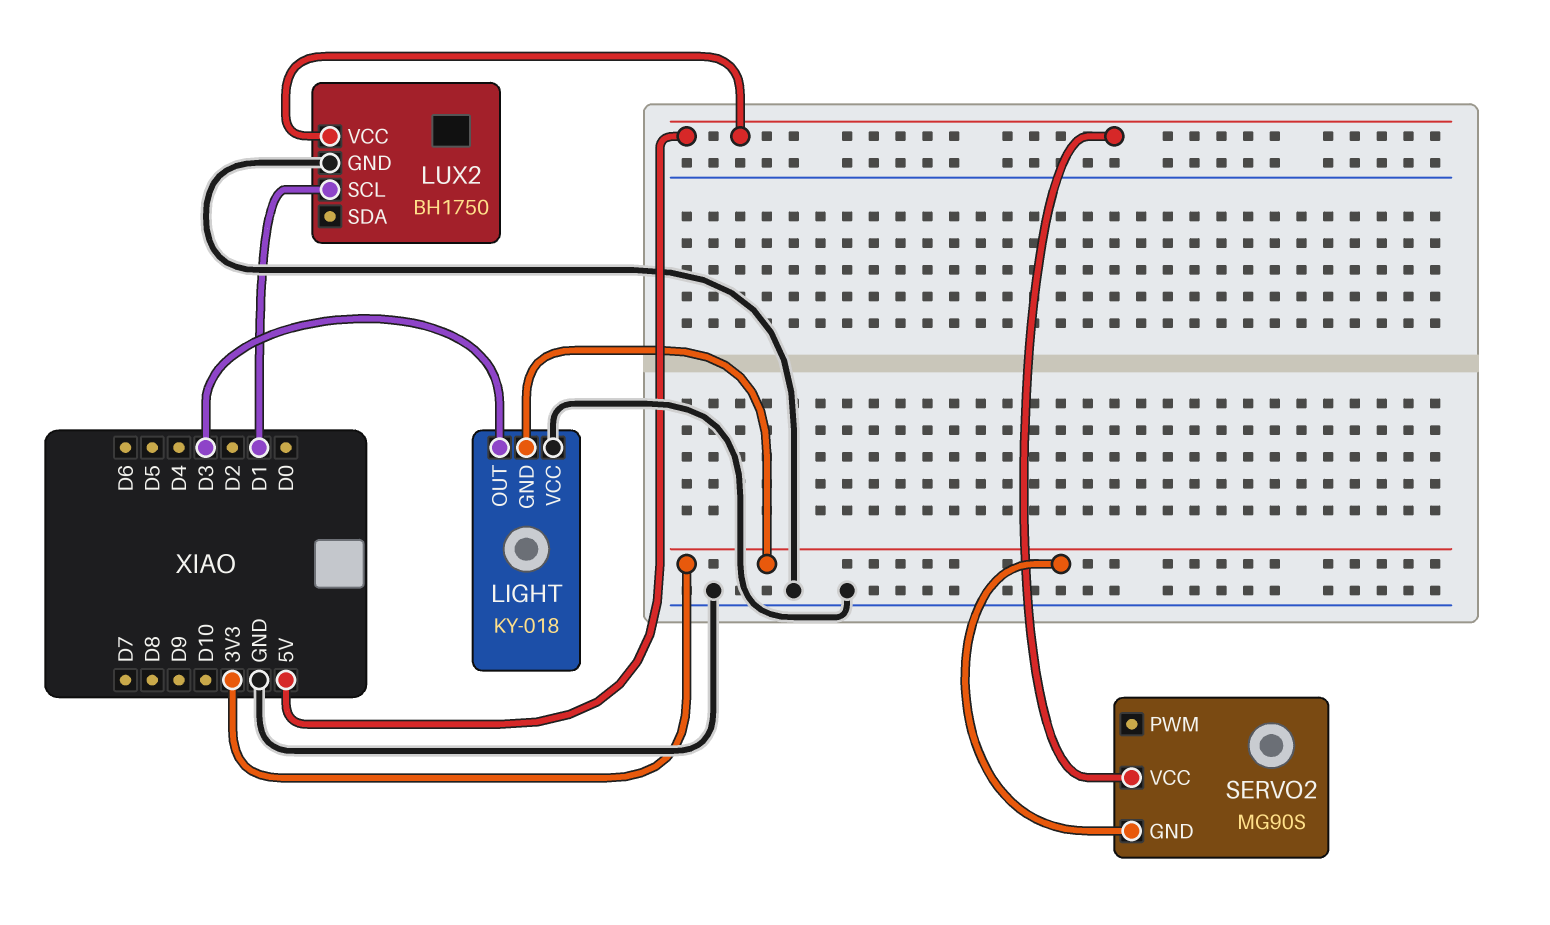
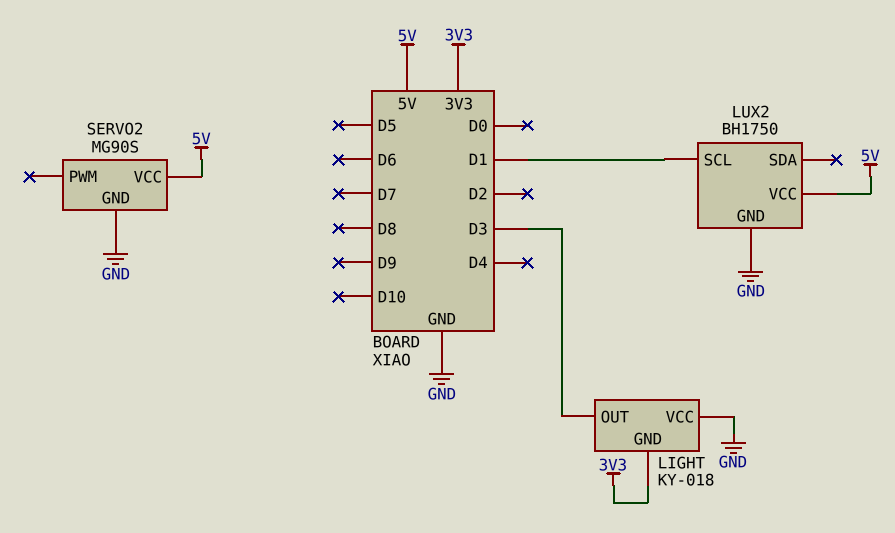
SERVO2 pin GND: 3V3 -> GND

